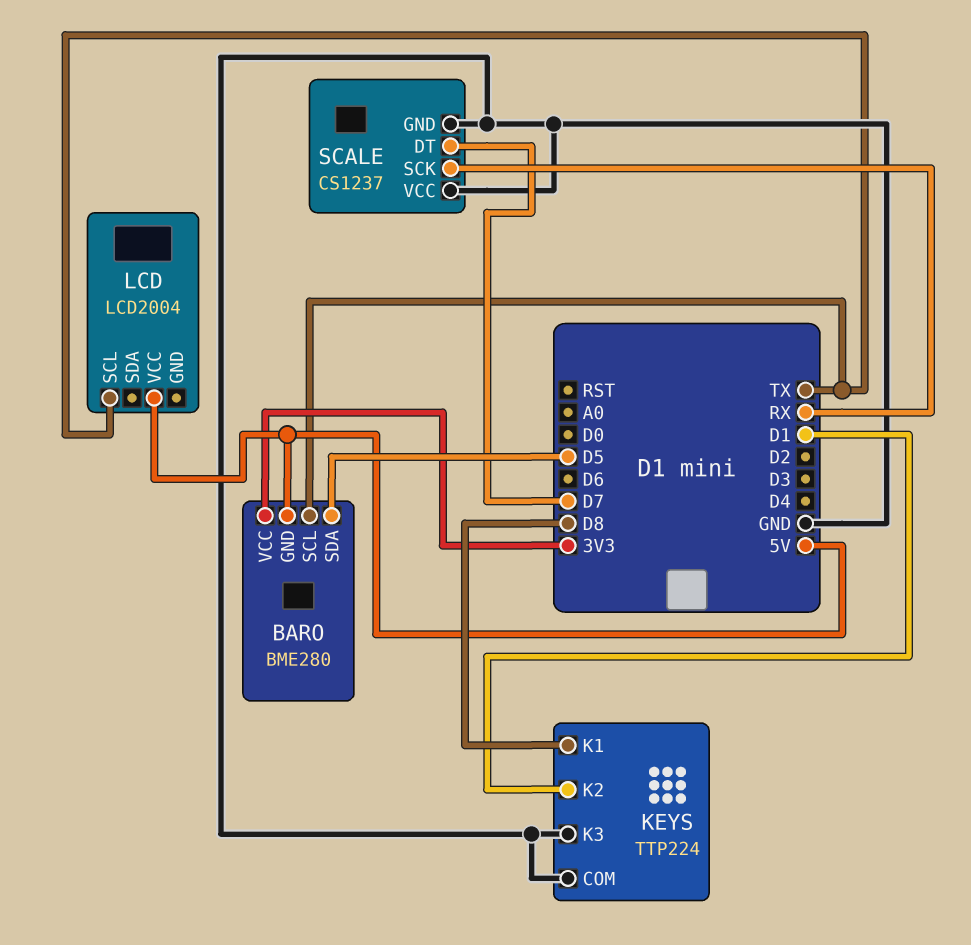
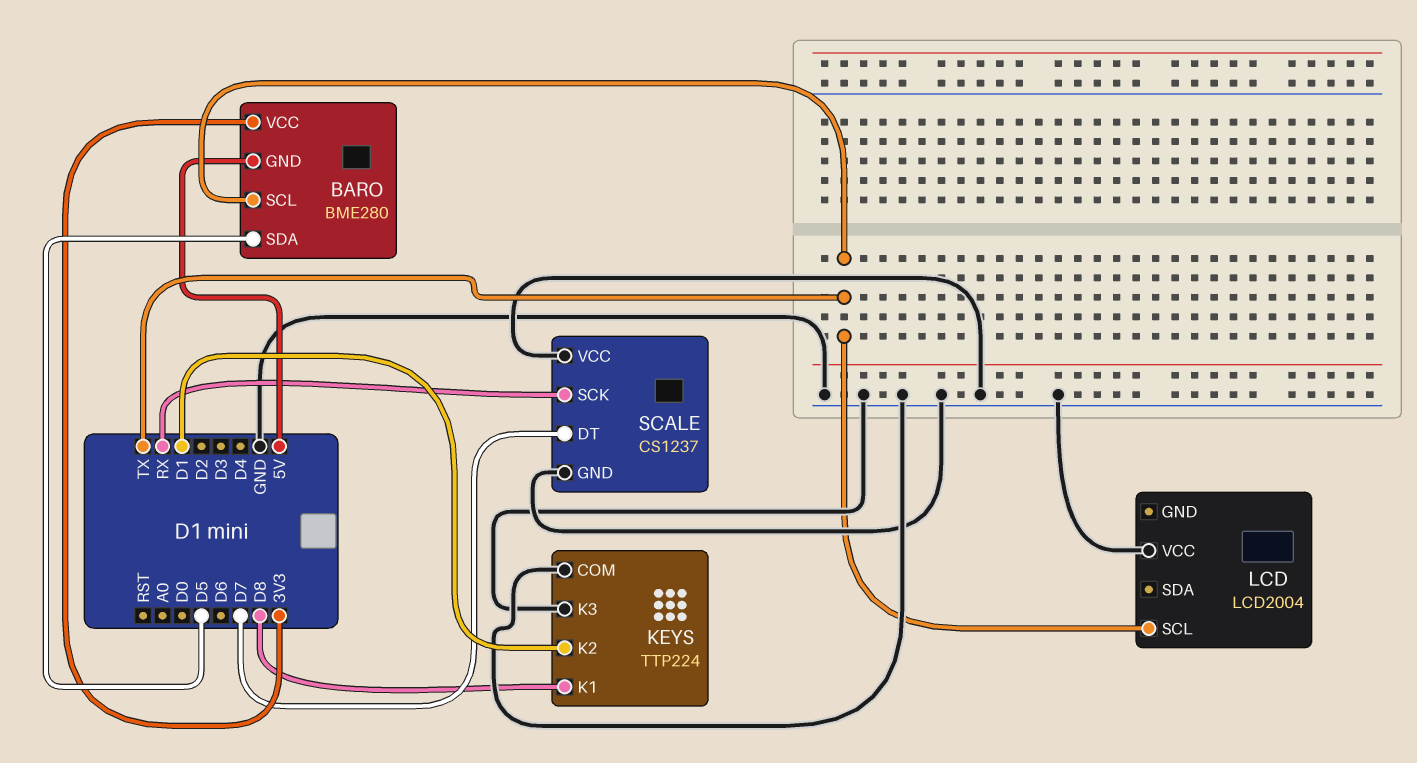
LCD pin VCC: 5V -> GND

